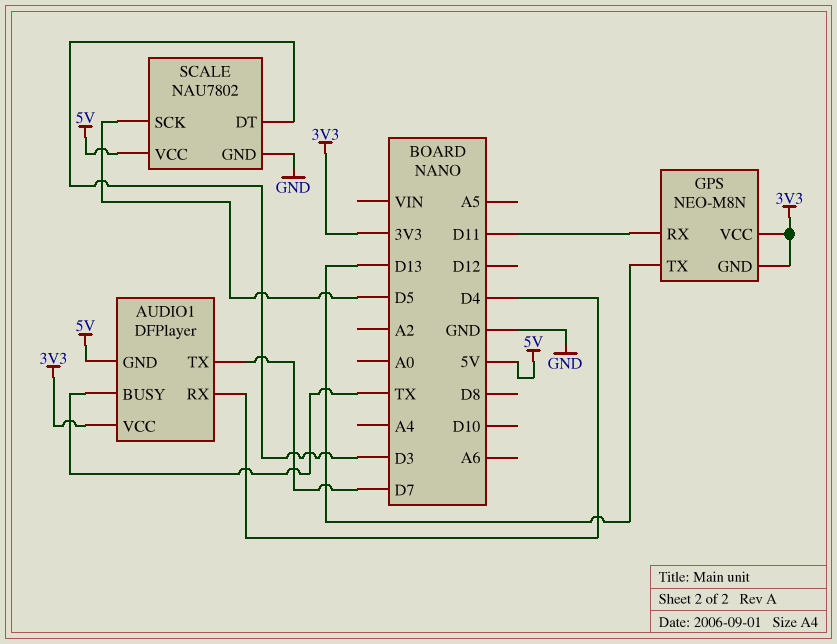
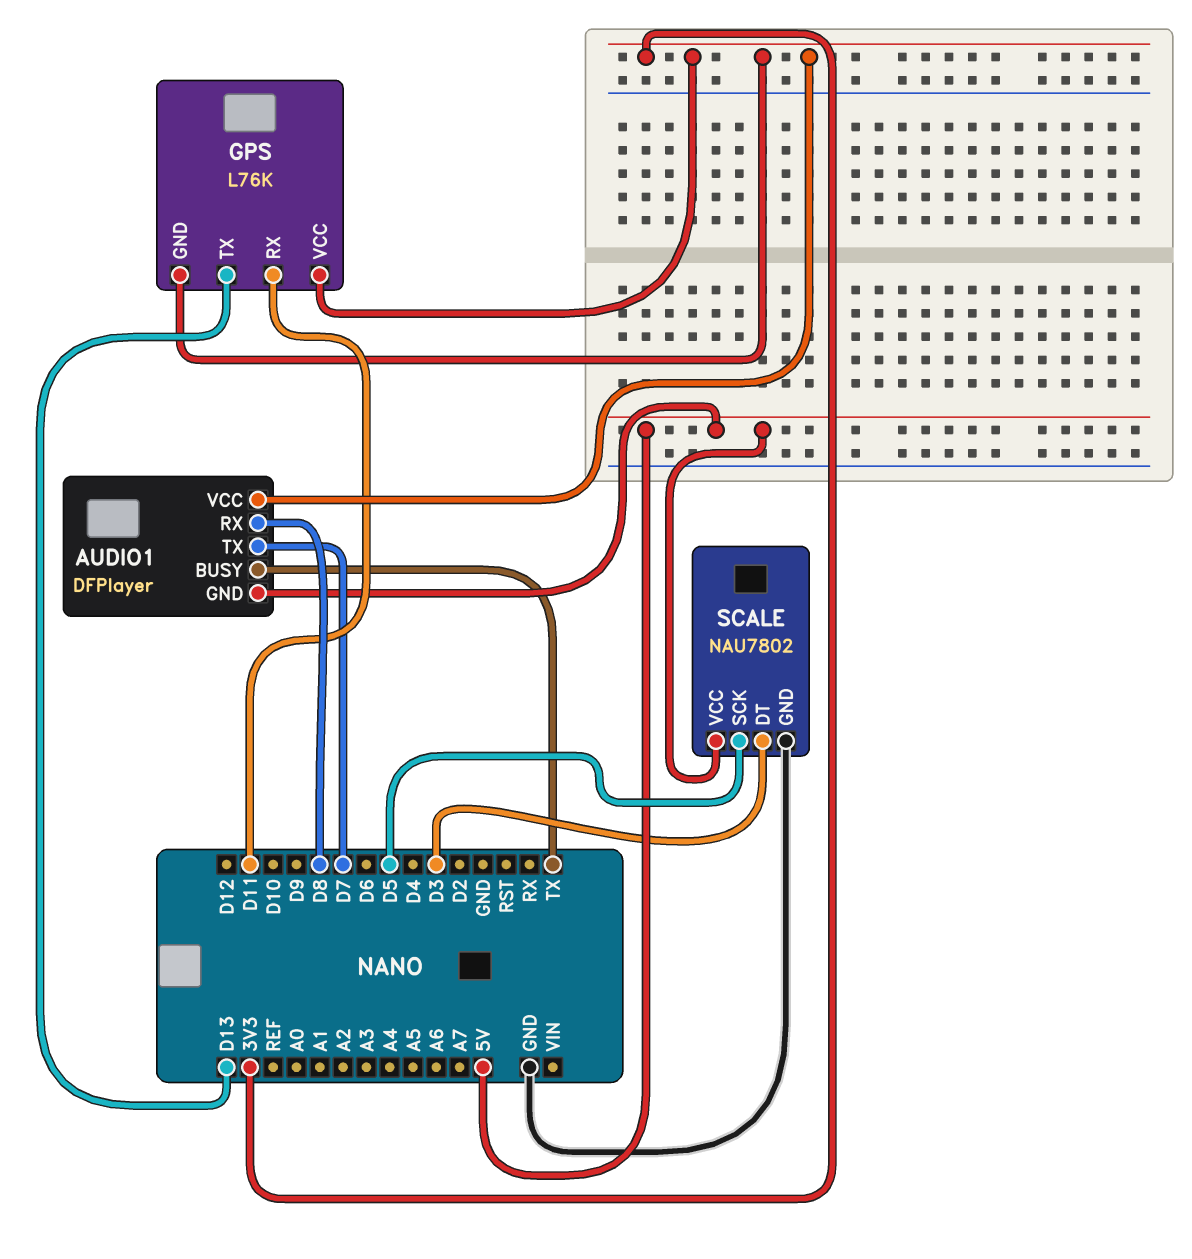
AUDIO1 pin RX: D4 -> D8
GPS: NEO-M8N -> L76K

